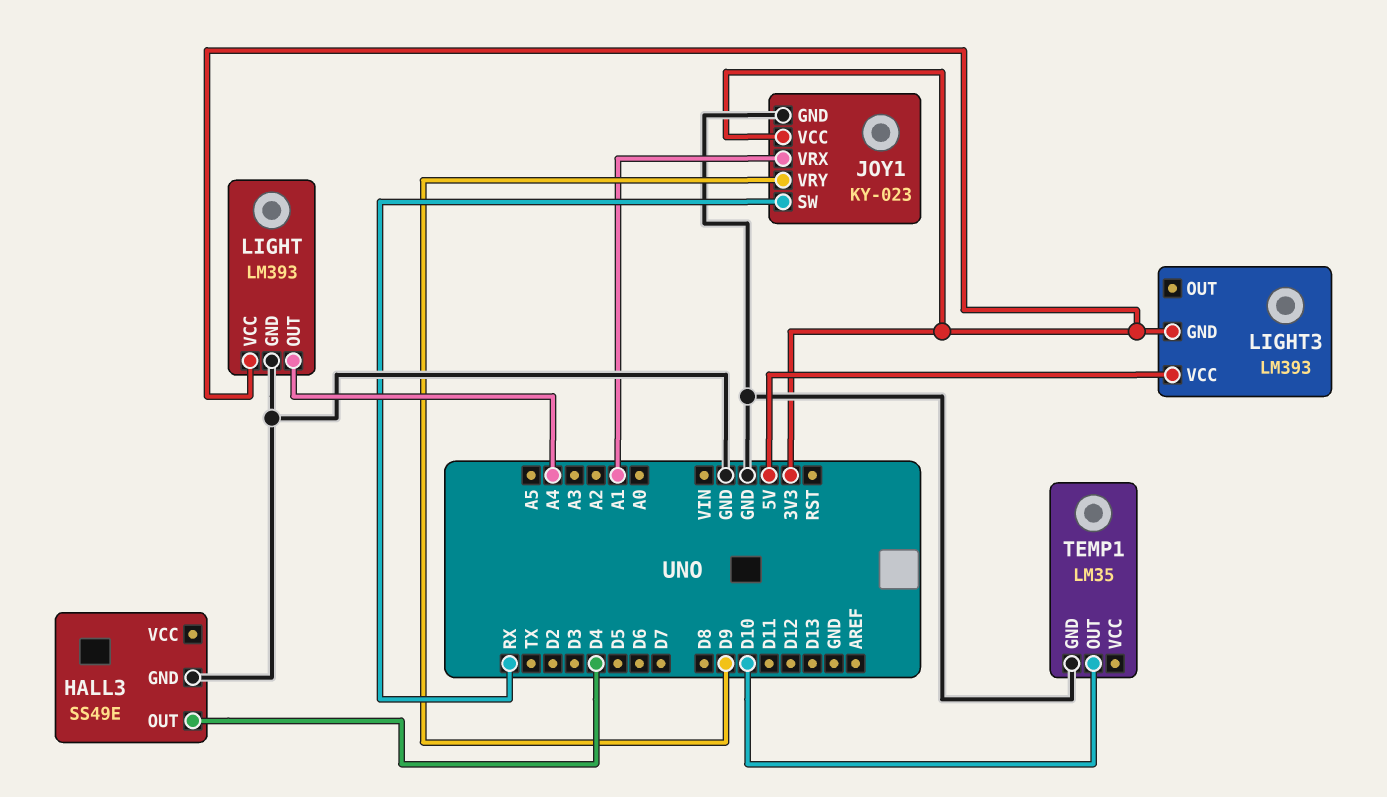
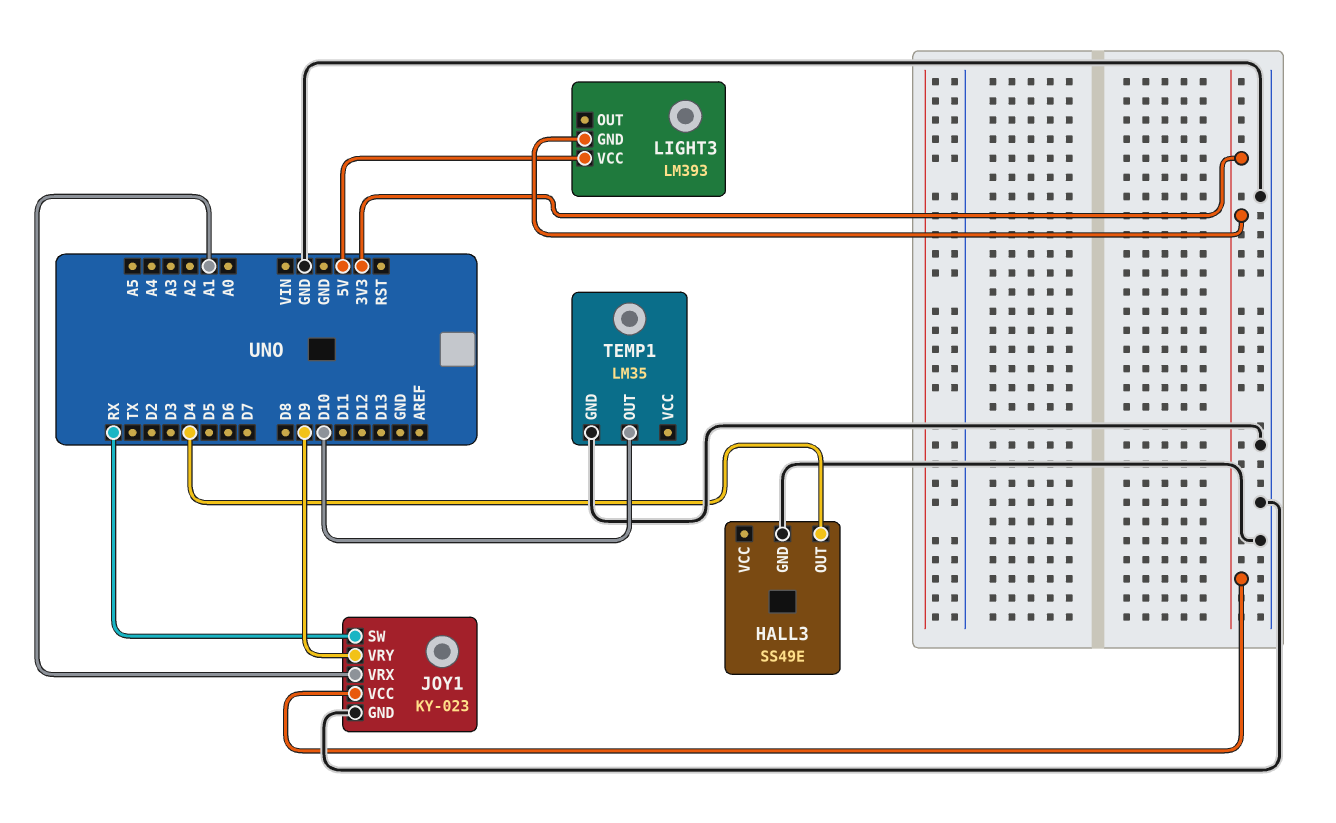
LIGHT: LM393 -> none
LIGHT pin GND: GND -> none
LIGHT pin OUT: A4 -> none
LIGHT pin VCC: 3V3 -> none

